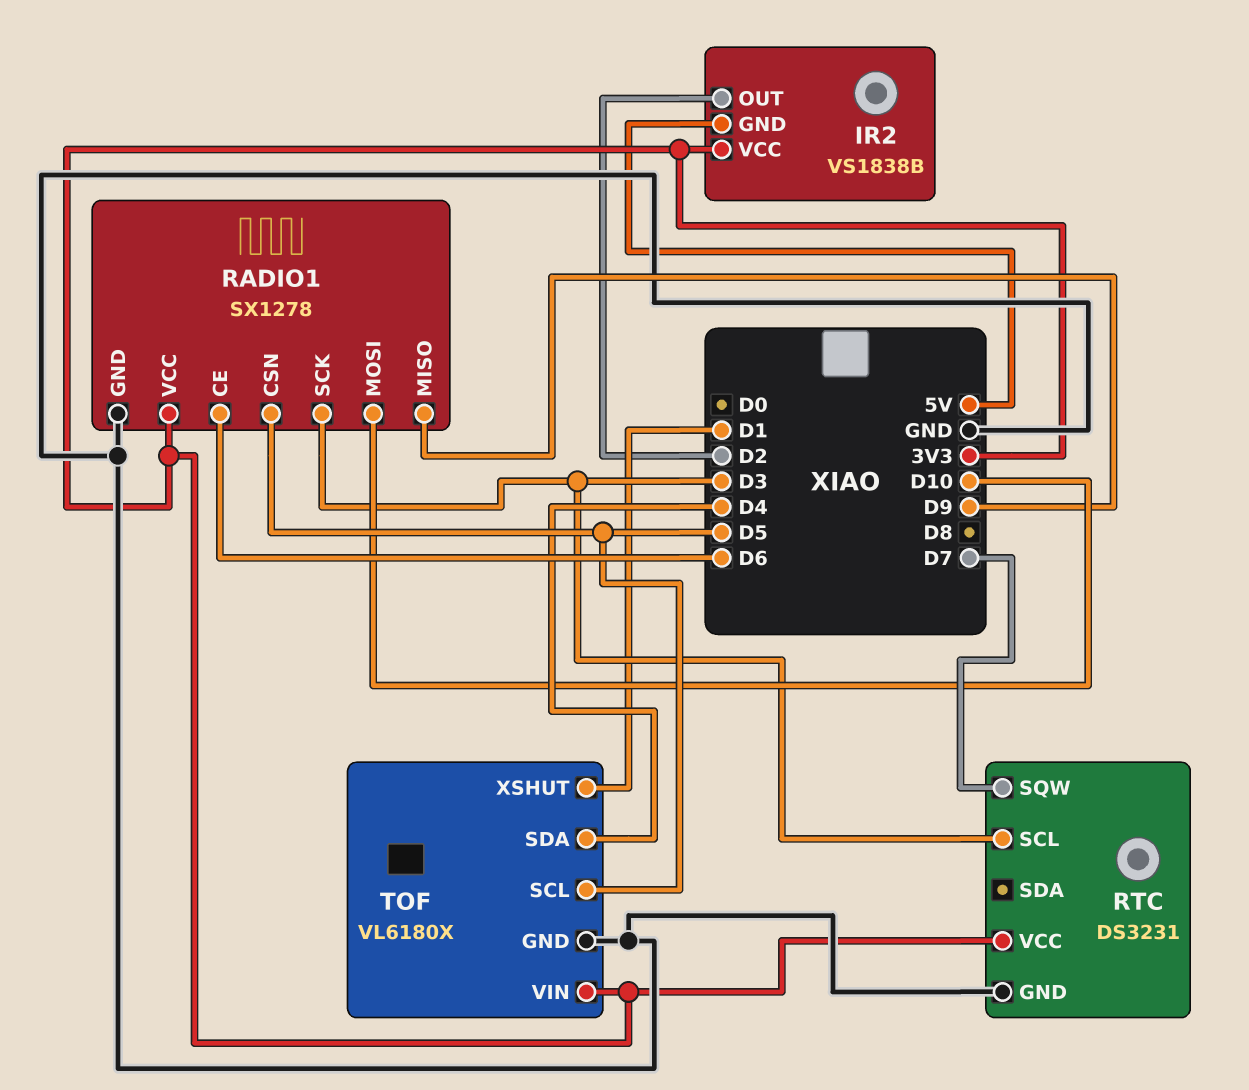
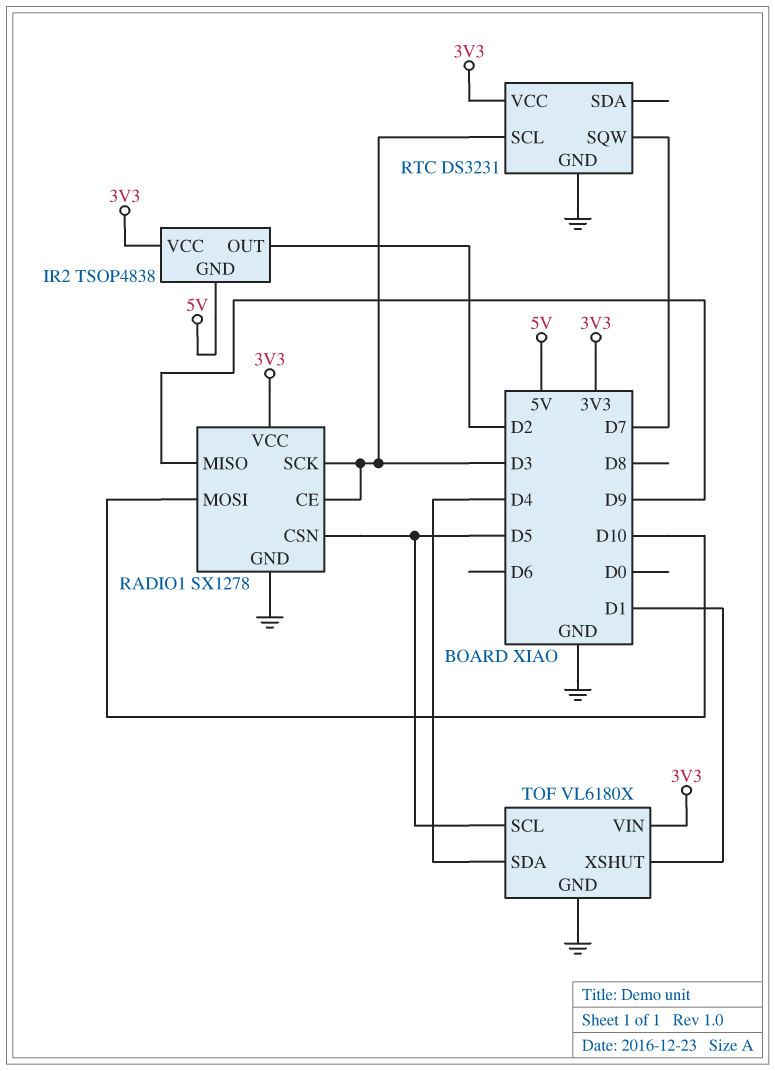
IR2: VS1838B -> TSOP4838
RADIO1 pin CE: D6 -> D3

